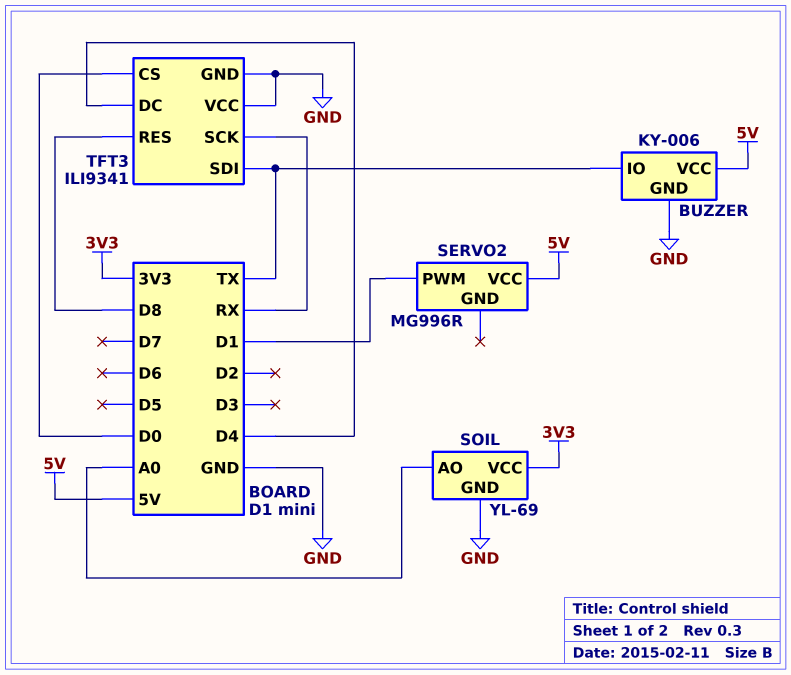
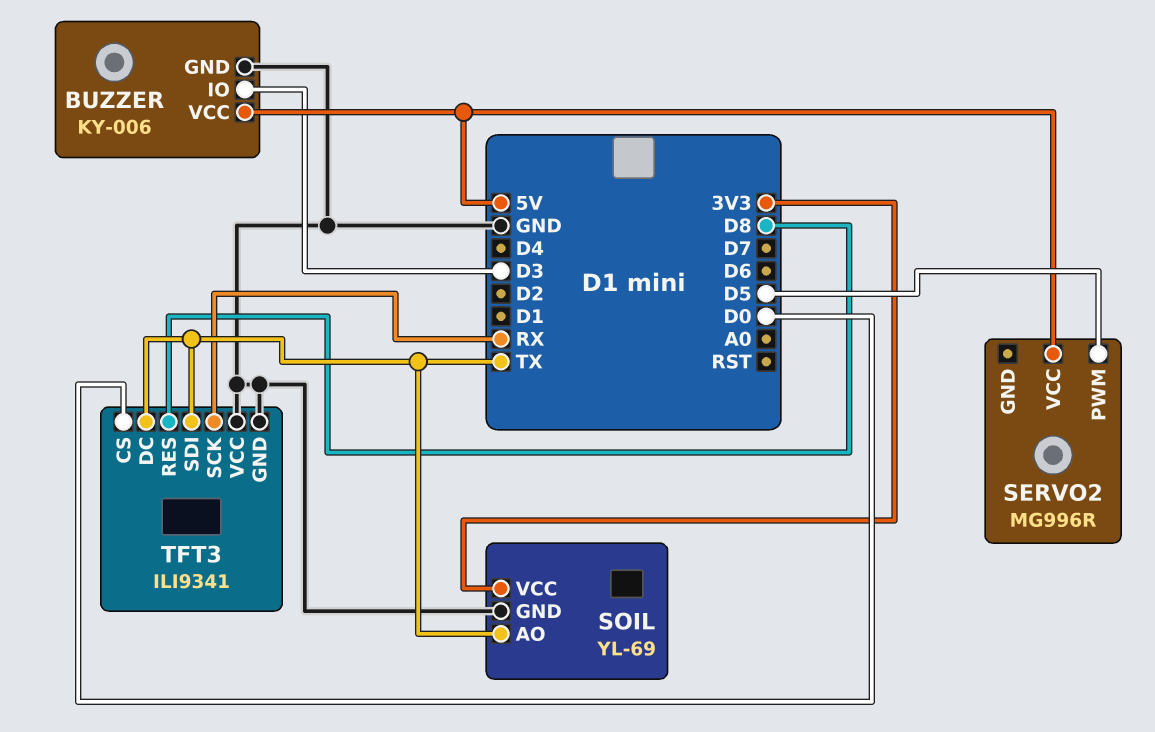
BUZZER pin IO: TX -> D3
SERVO2 pin PWM: D1 -> D5
SOIL pin AO: A0 -> TX
TFT3 pin DC: D4 -> TX

